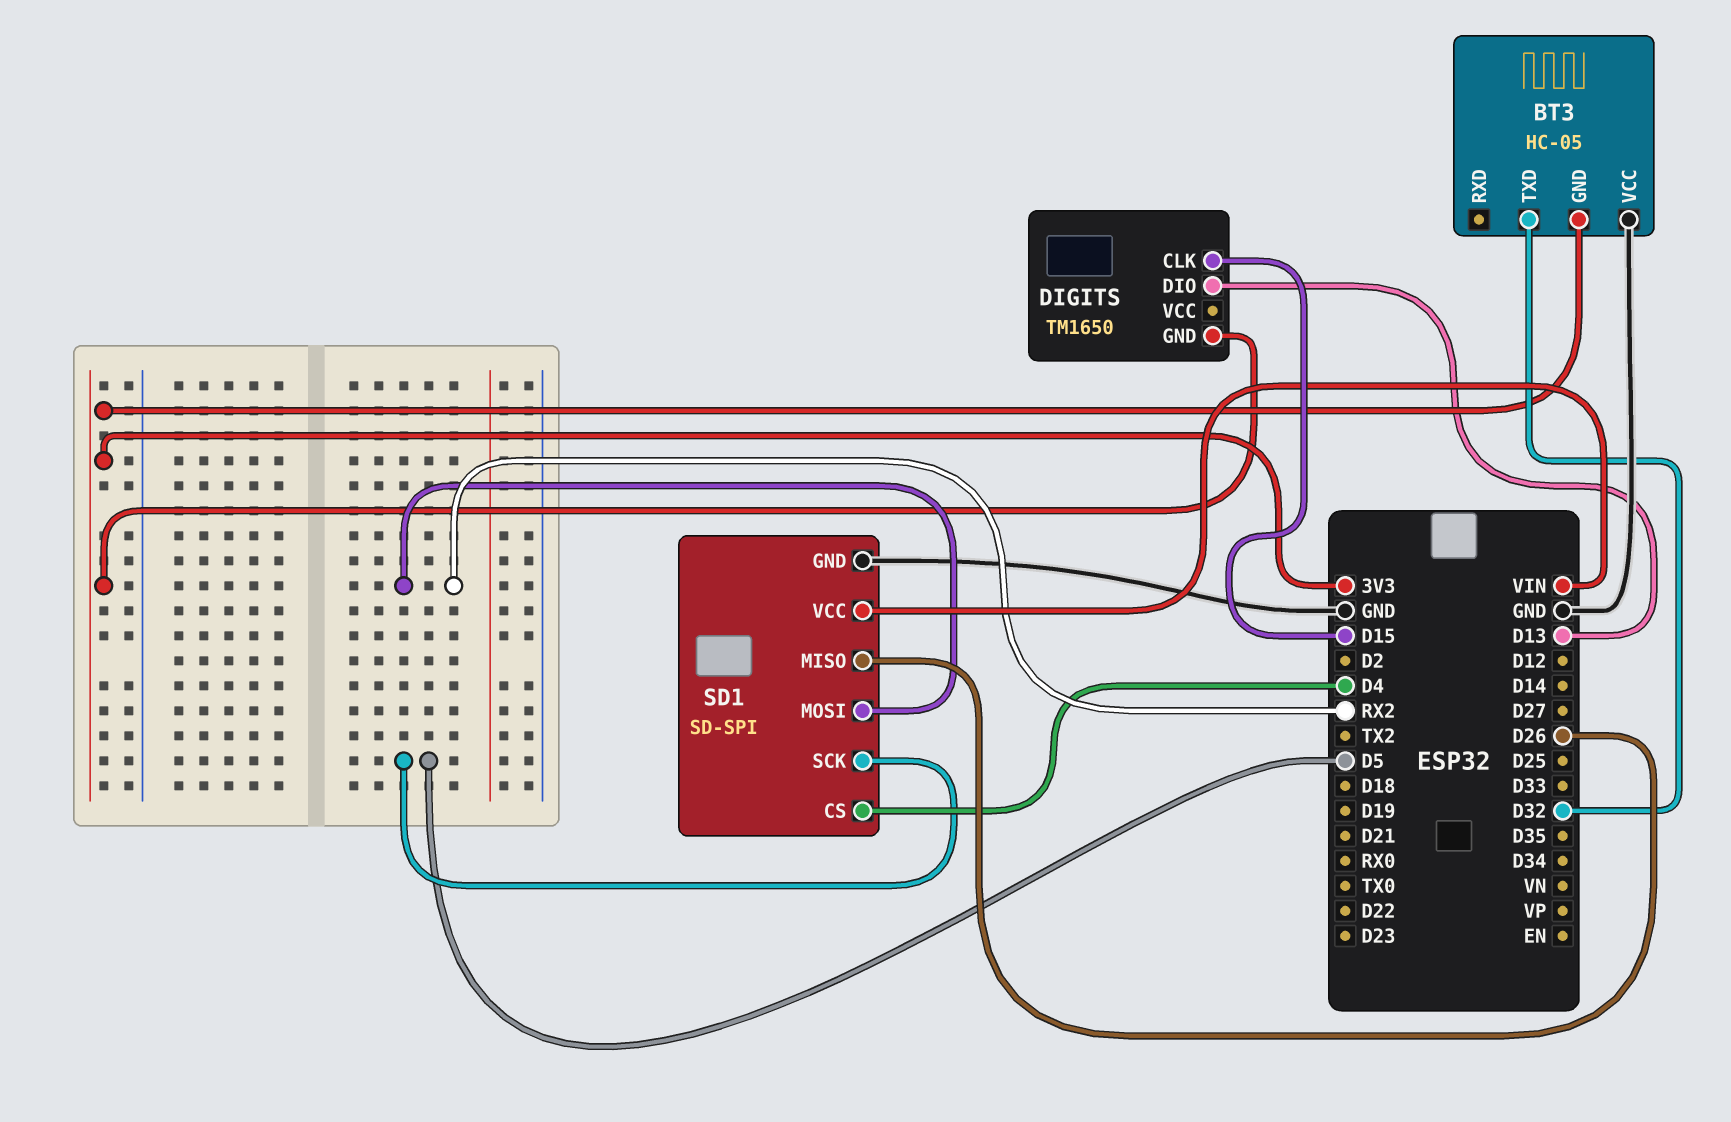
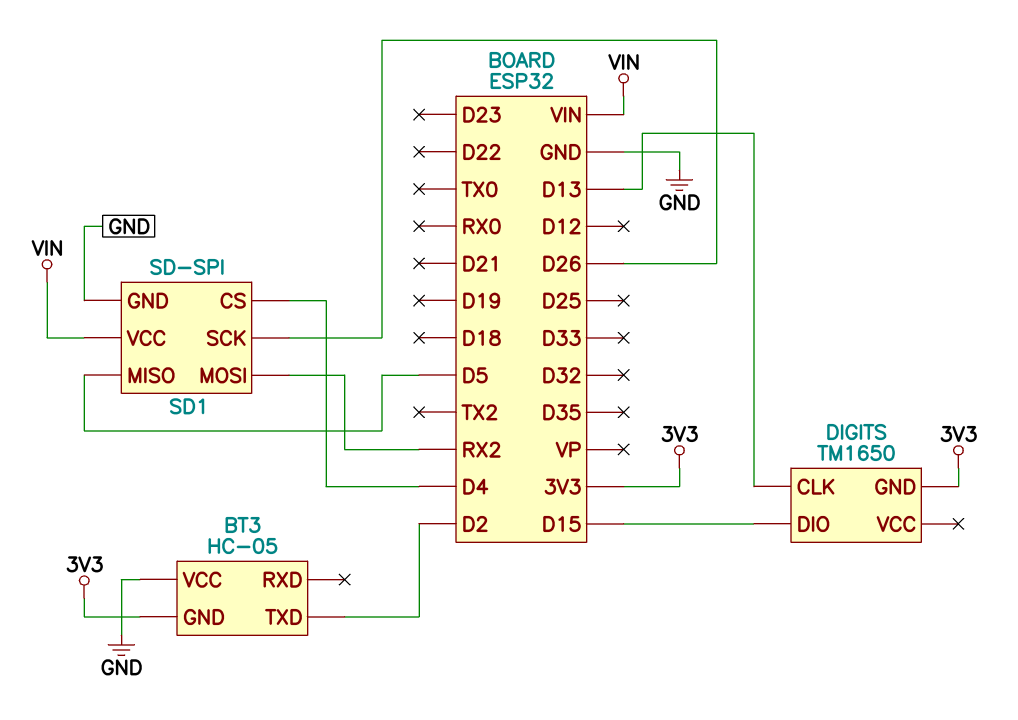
BT3 pin TXD: D32 -> D2
DIGITS pin CLK: D15 -> D13
DIGITS pin DIO: D13 -> D15
SD1 pin MISO: D26 -> D5
SD1 pin SCK: D5 -> D26

